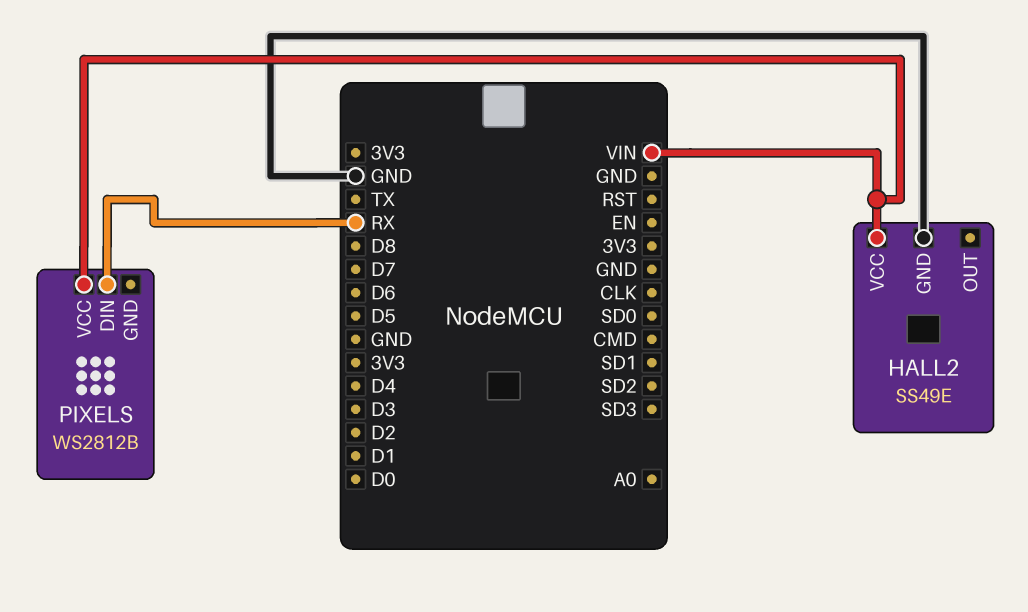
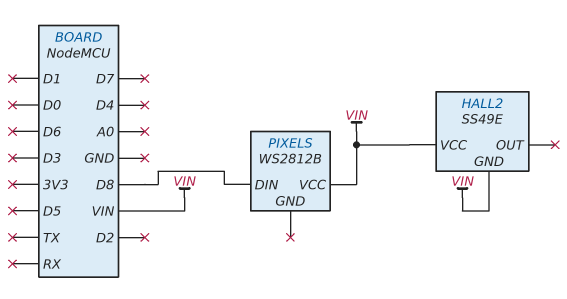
HALL2 pin GND: GND -> VIN
PIXELS pin DIN: RX -> D8

